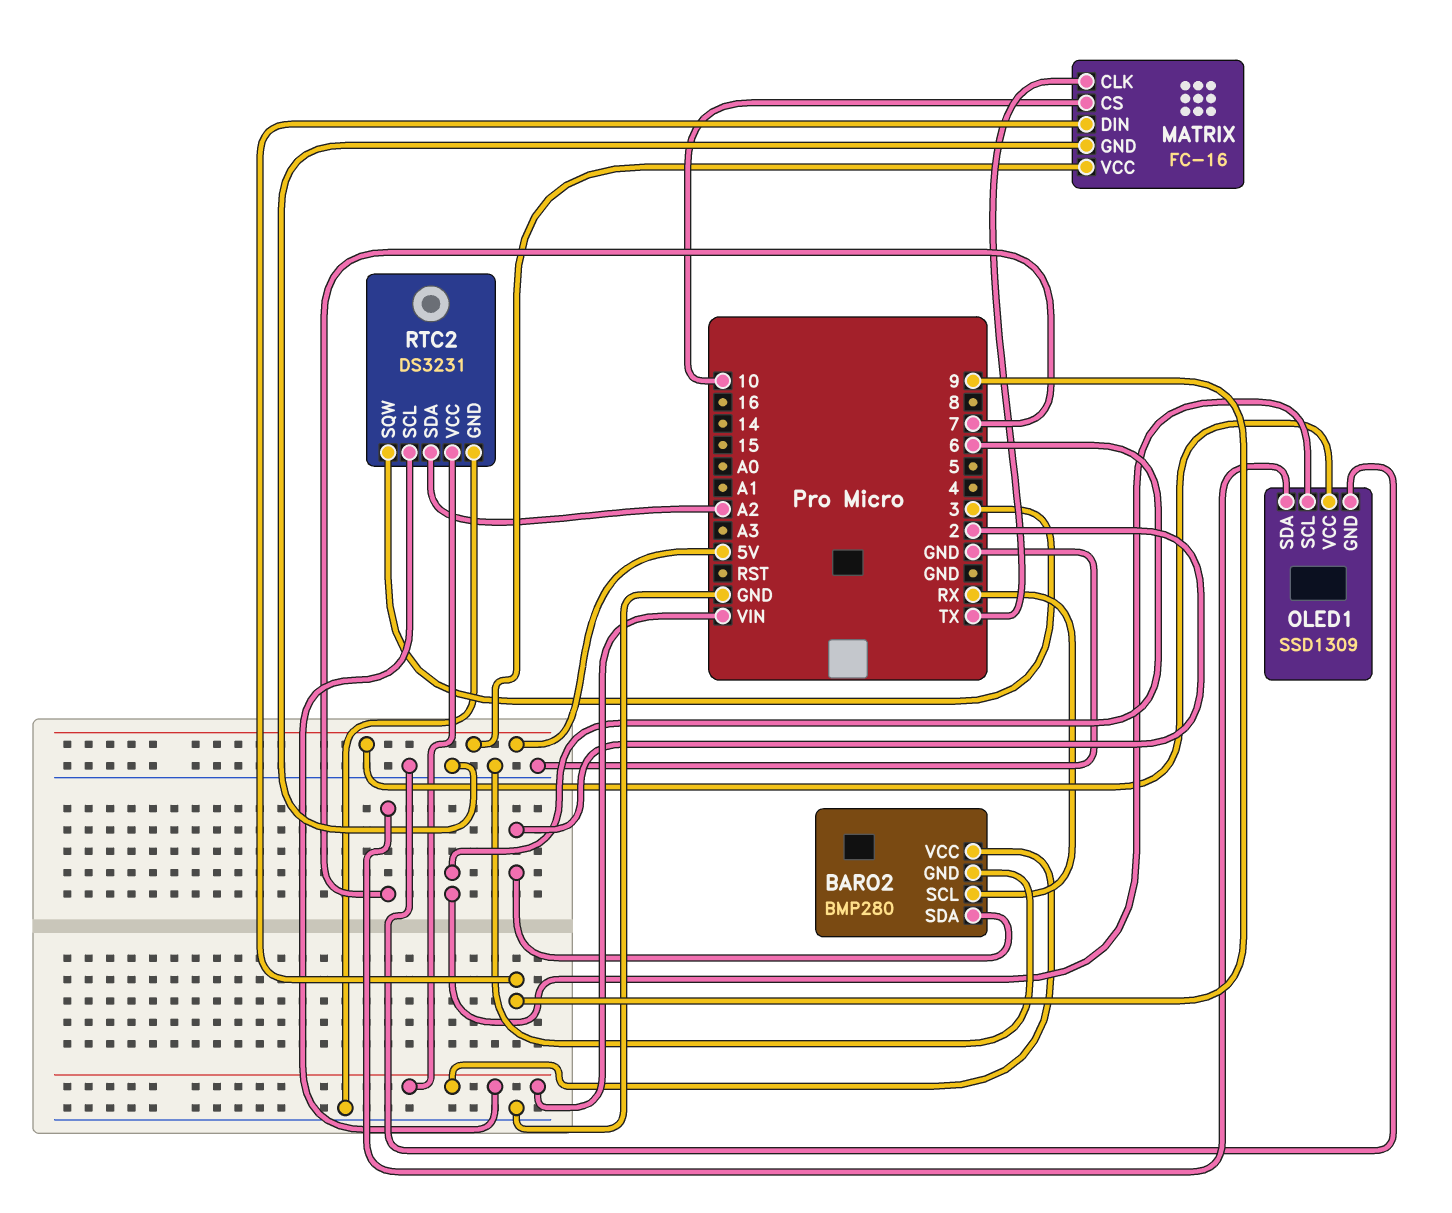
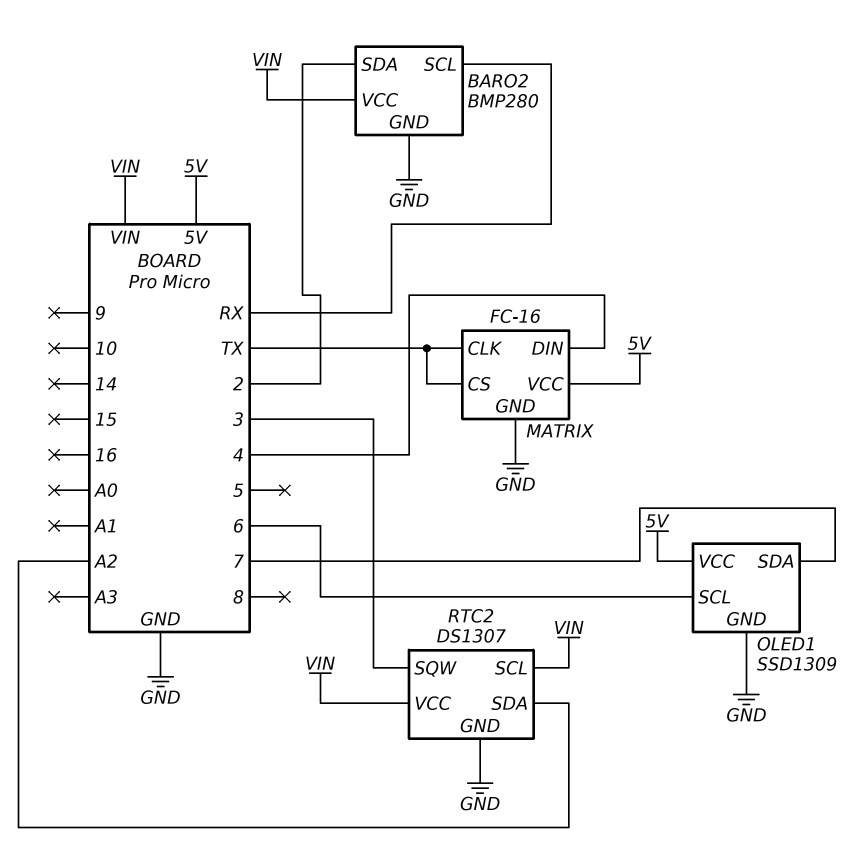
MATRIX pin CS: 10 -> TX
MATRIX pin DIN: 9 -> 4
RTC2: DS3231 -> DS1307

